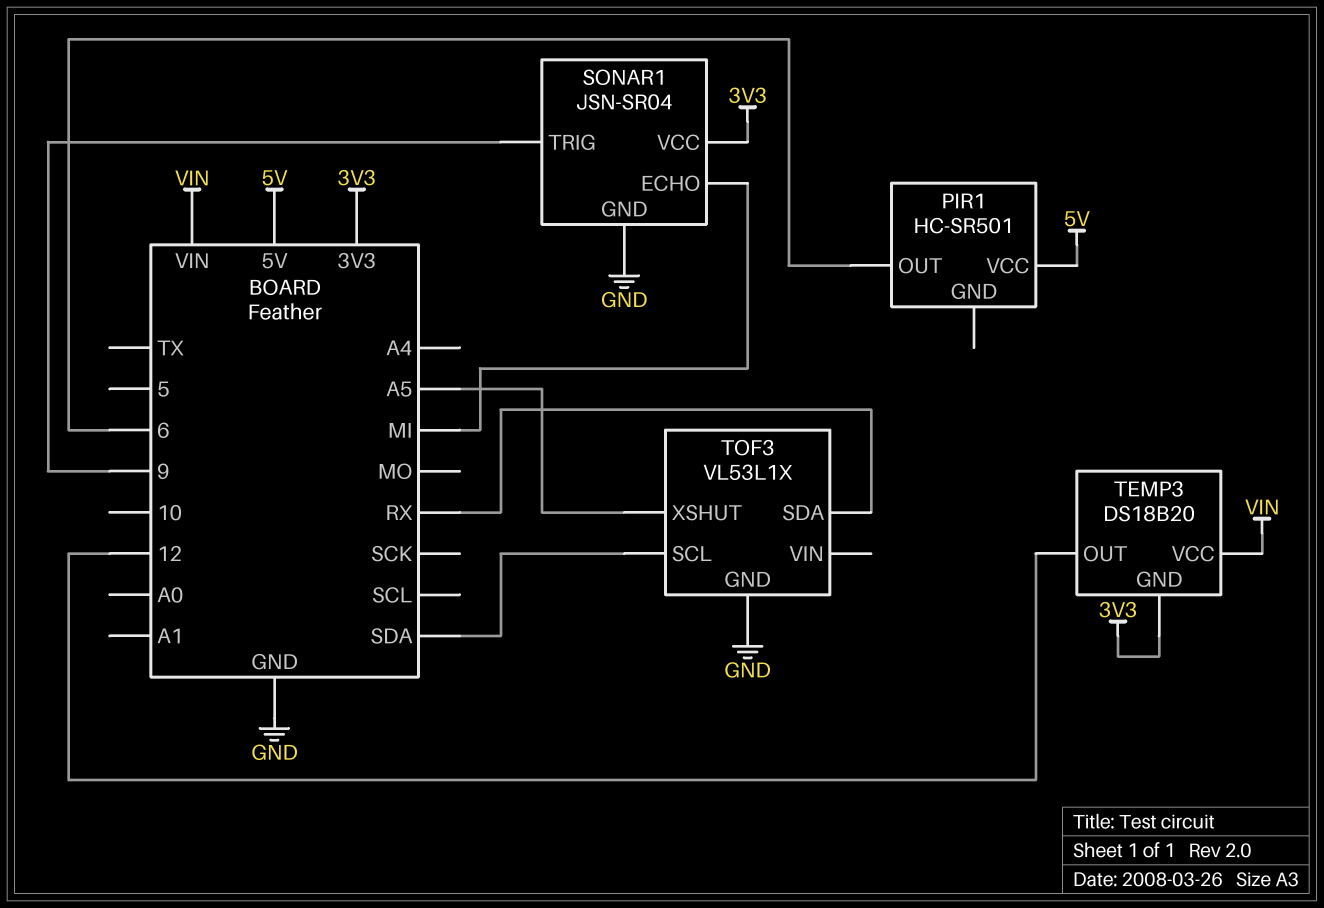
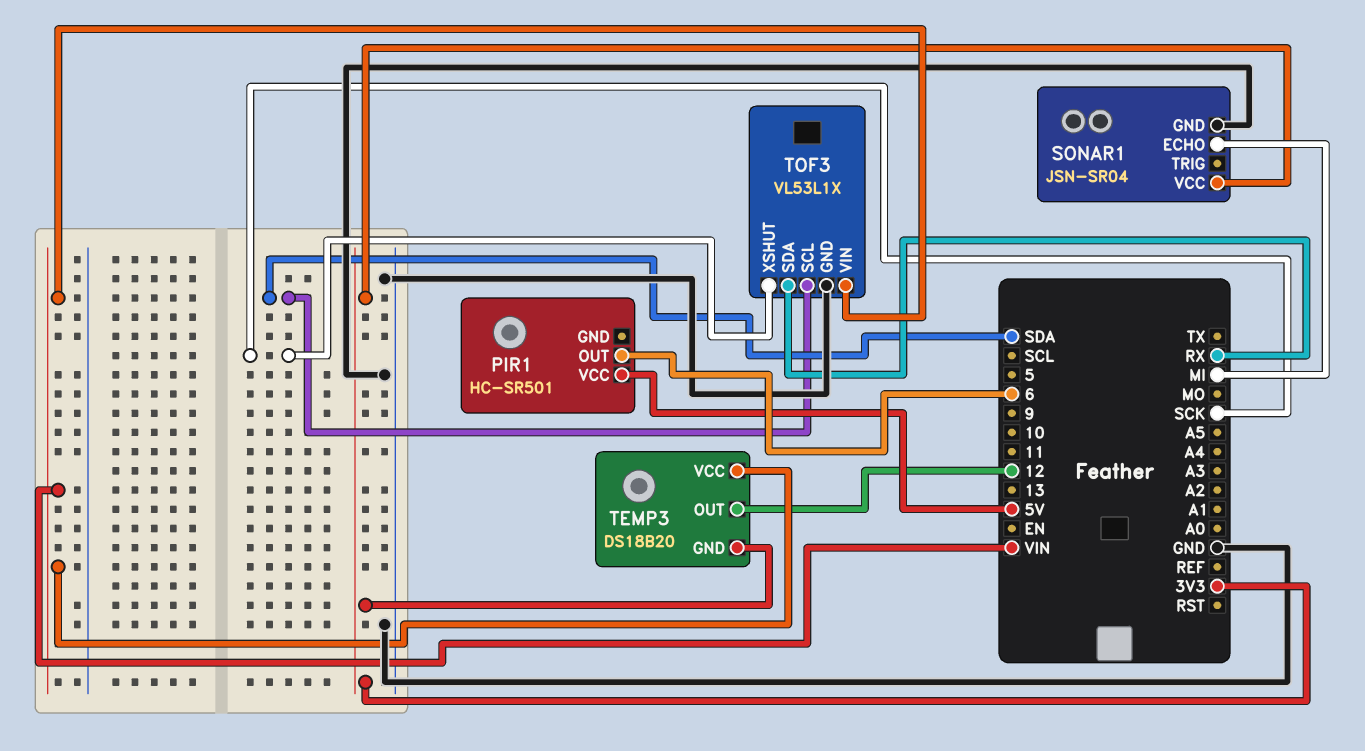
SONAR1 pin TRIG: 9 -> none
TOF3 pin VIN: none -> VIN
TOF3 pin XSHUT: A5 -> SCK

